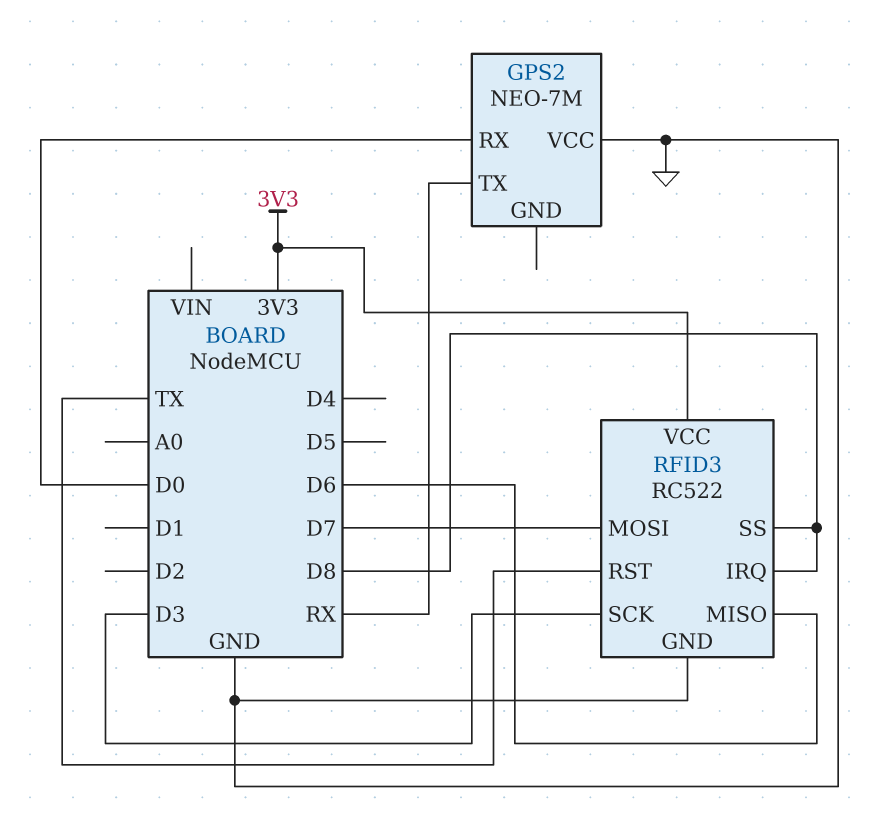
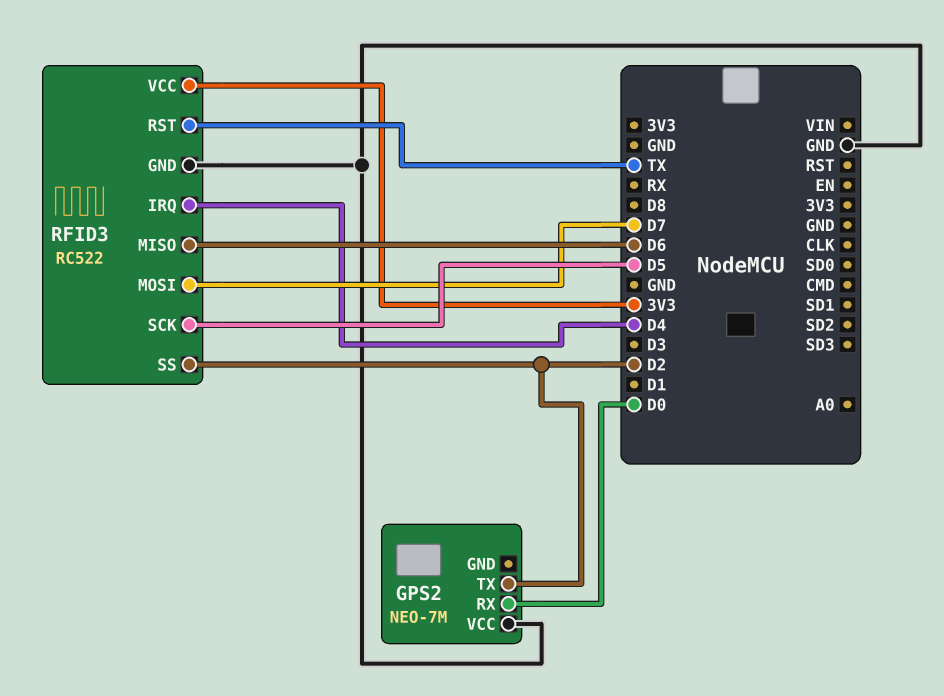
GPS2 pin TX: RX -> D2
RFID3 pin IRQ: D8 -> D4
RFID3 pin SCK: D3 -> D5
RFID3 pin SS: D8 -> D2

